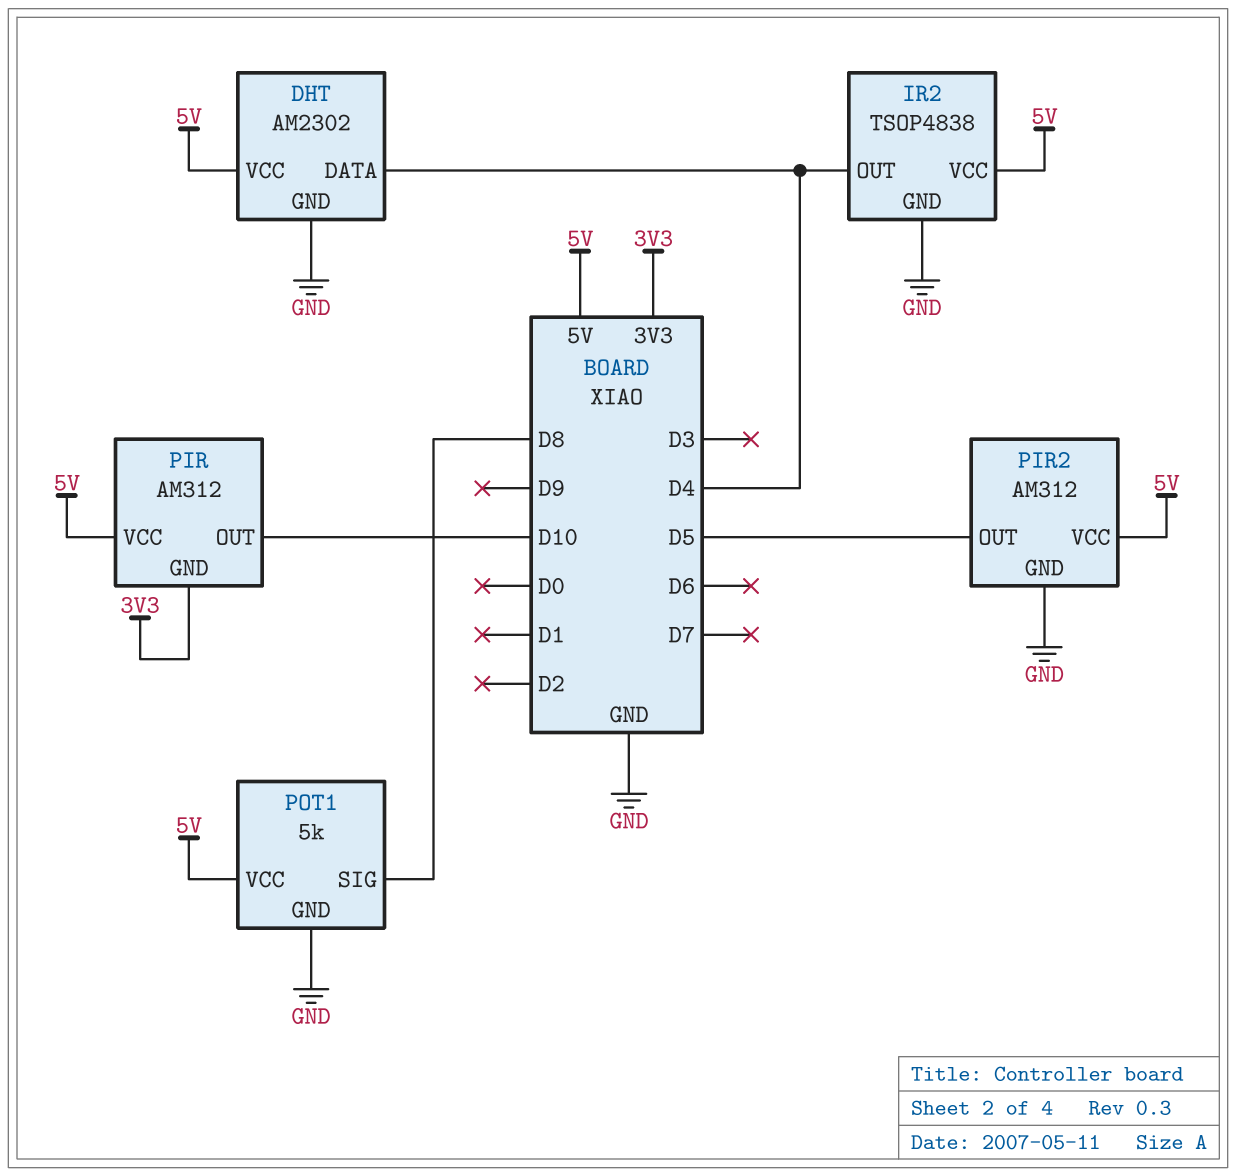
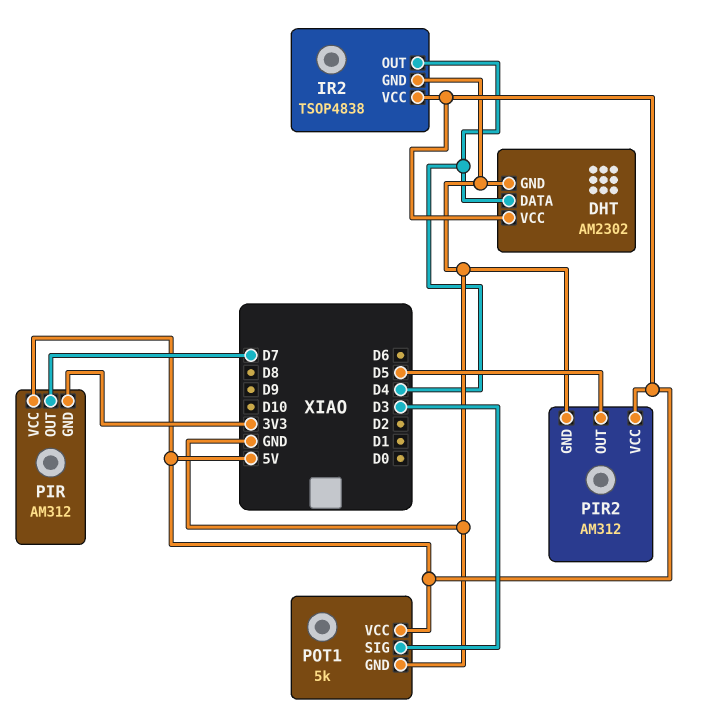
PIR pin OUT: D10 -> D7
POT1 pin SIG: D8 -> D3

